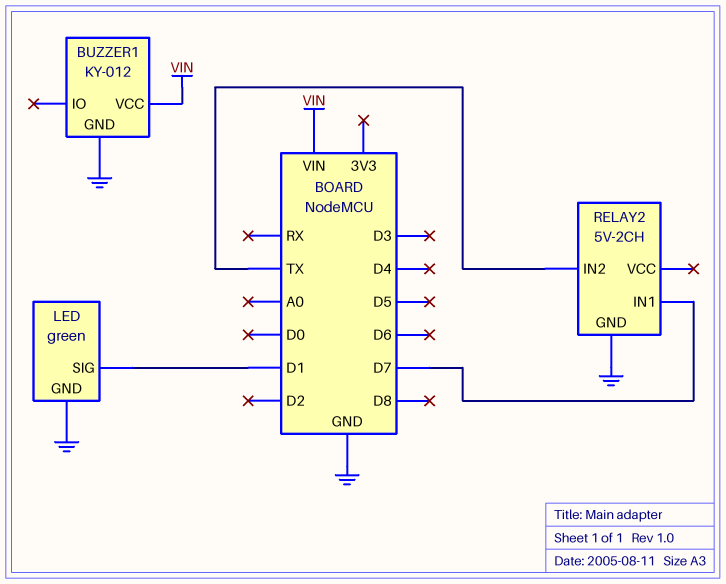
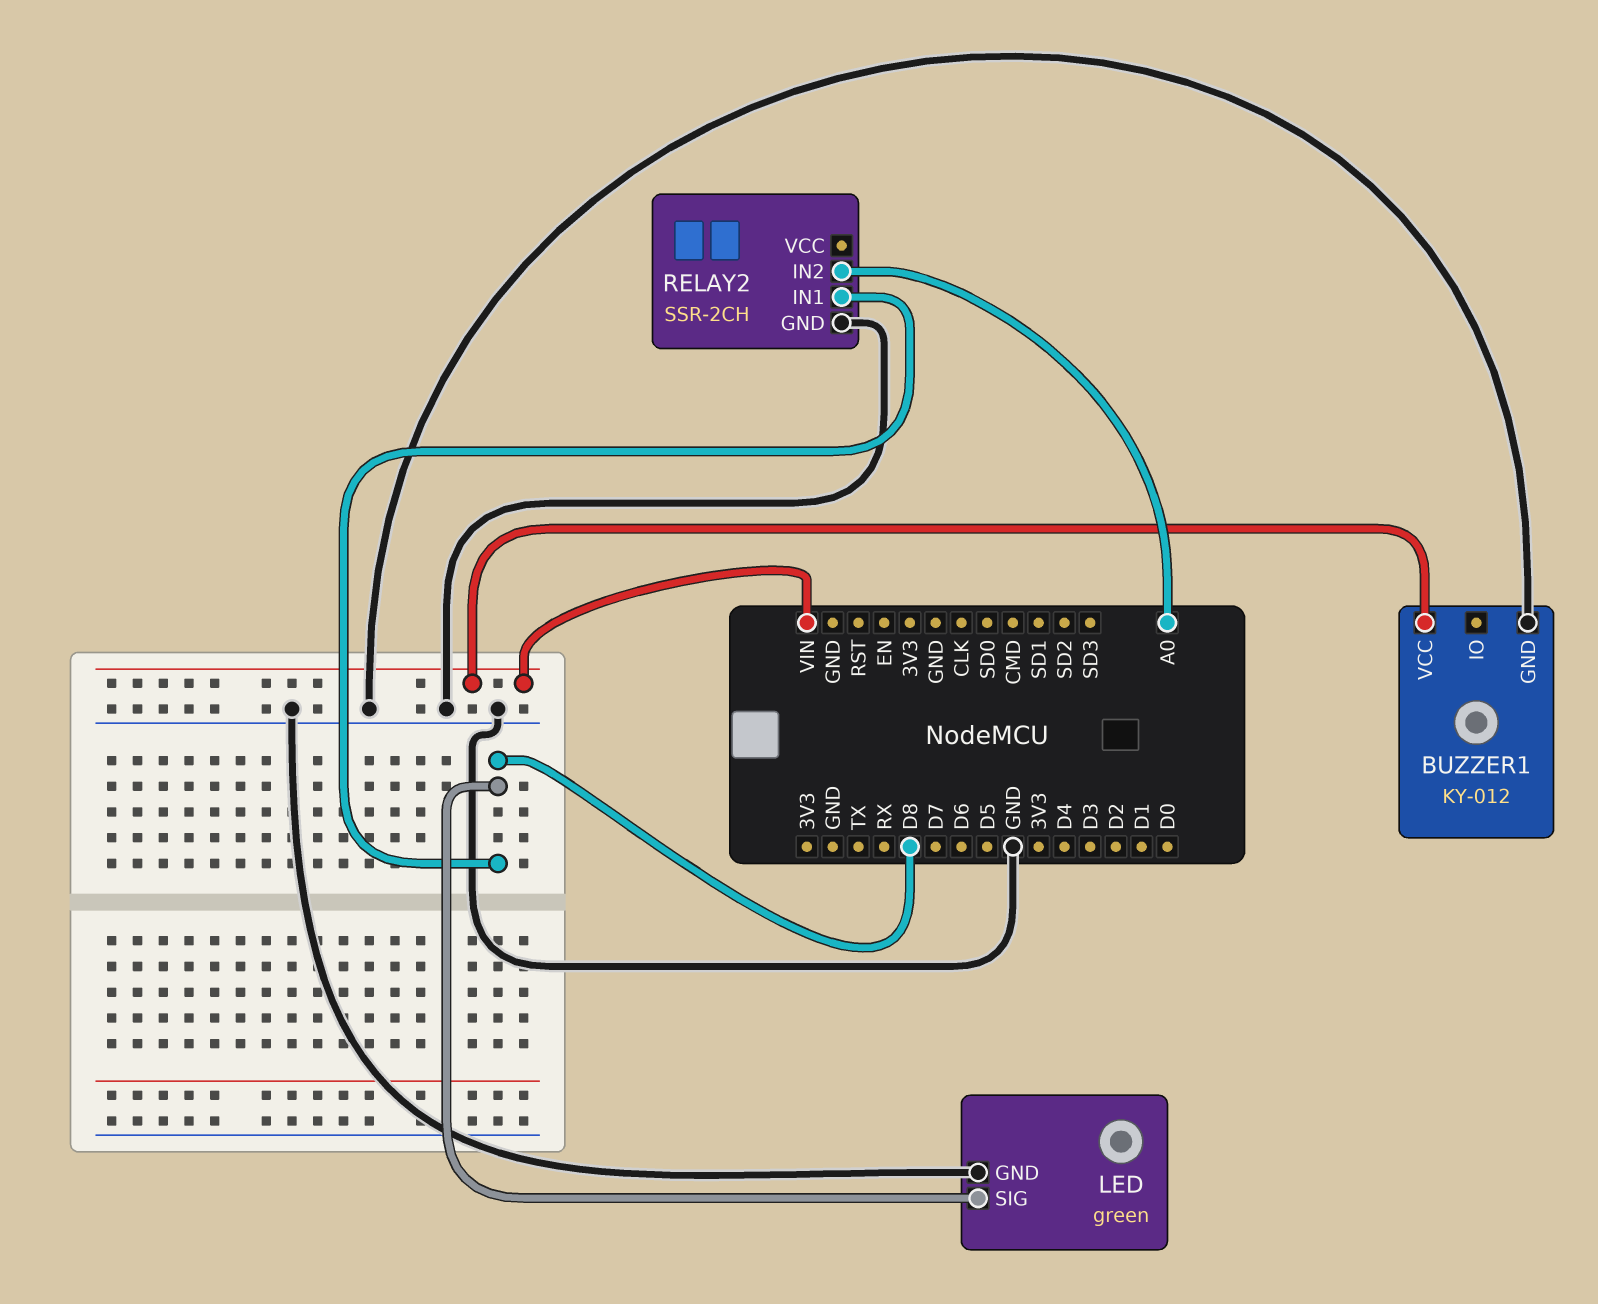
LED pin SIG: D1 -> D8
RELAY2: 5V-2CH -> SSR-2CH
RELAY2 pin IN1: D7 -> D8
RELAY2 pin IN2: TX -> A0

